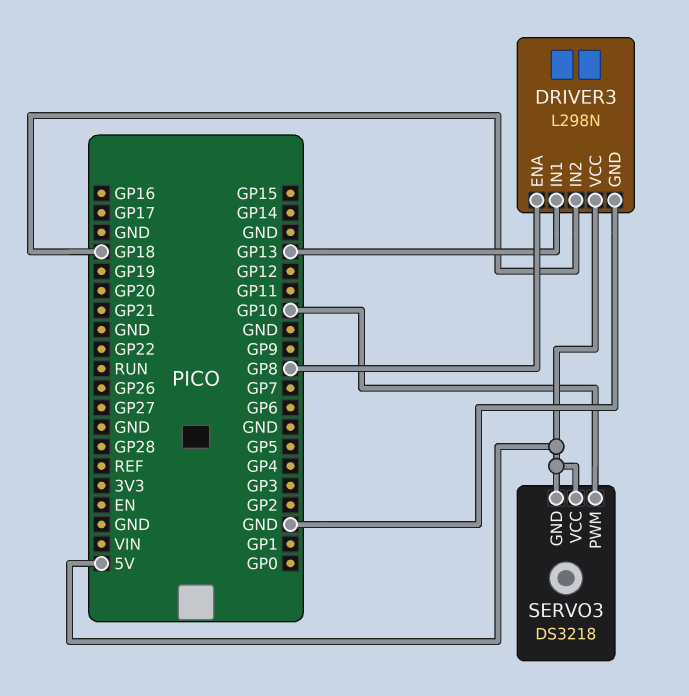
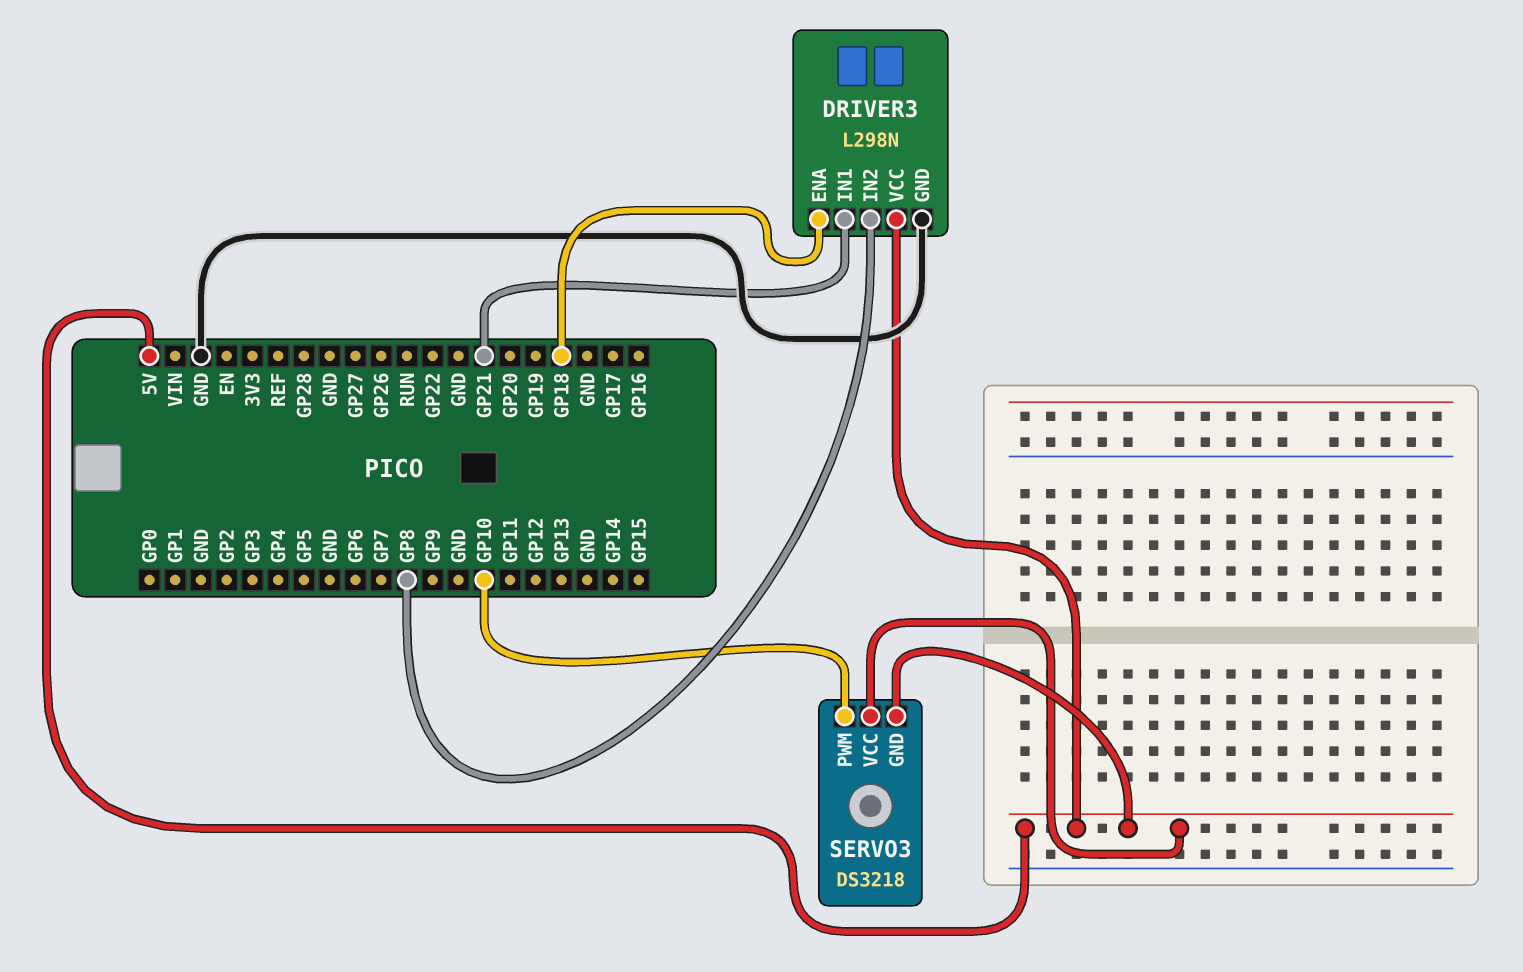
DRIVER3 pin ENA: GP8 -> GP18
DRIVER3 pin IN1: GP13 -> GP21
DRIVER3 pin IN2: GP18 -> GP8

